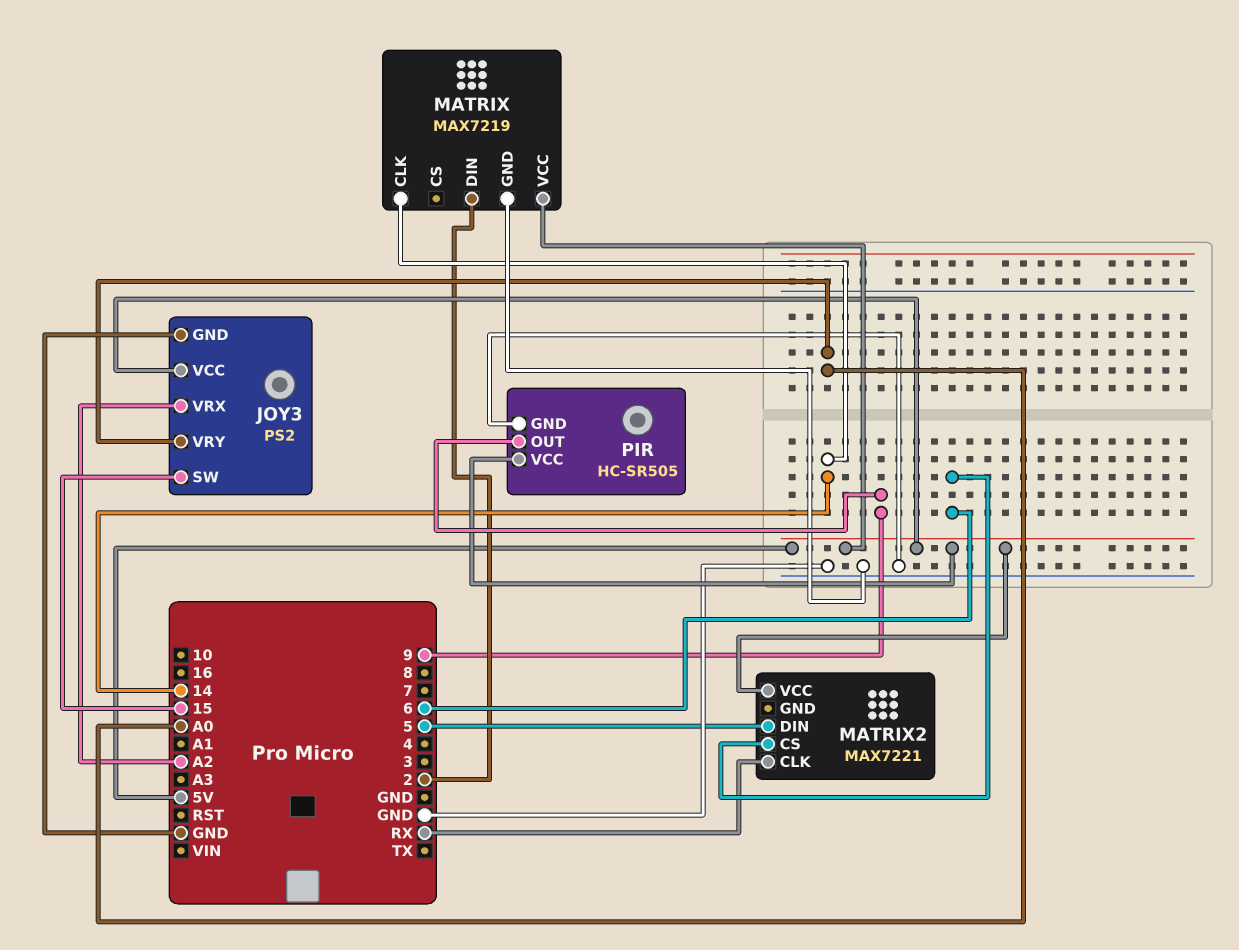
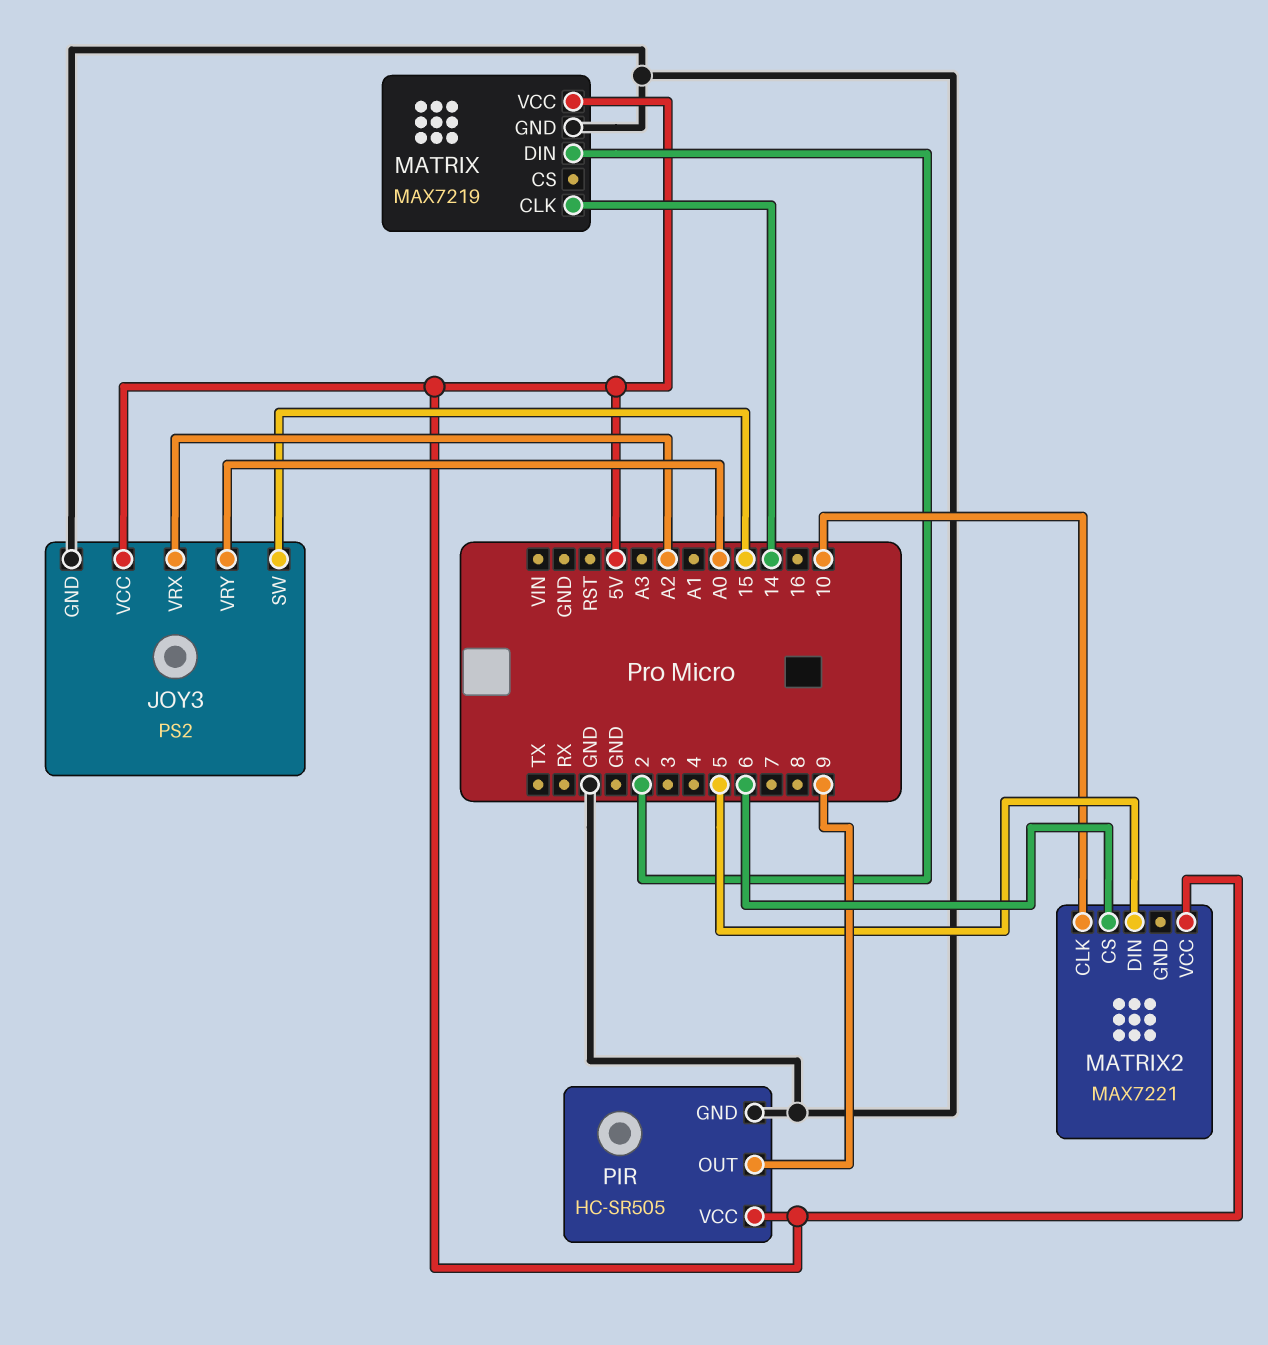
MATRIX2 pin CLK: RX -> 10

